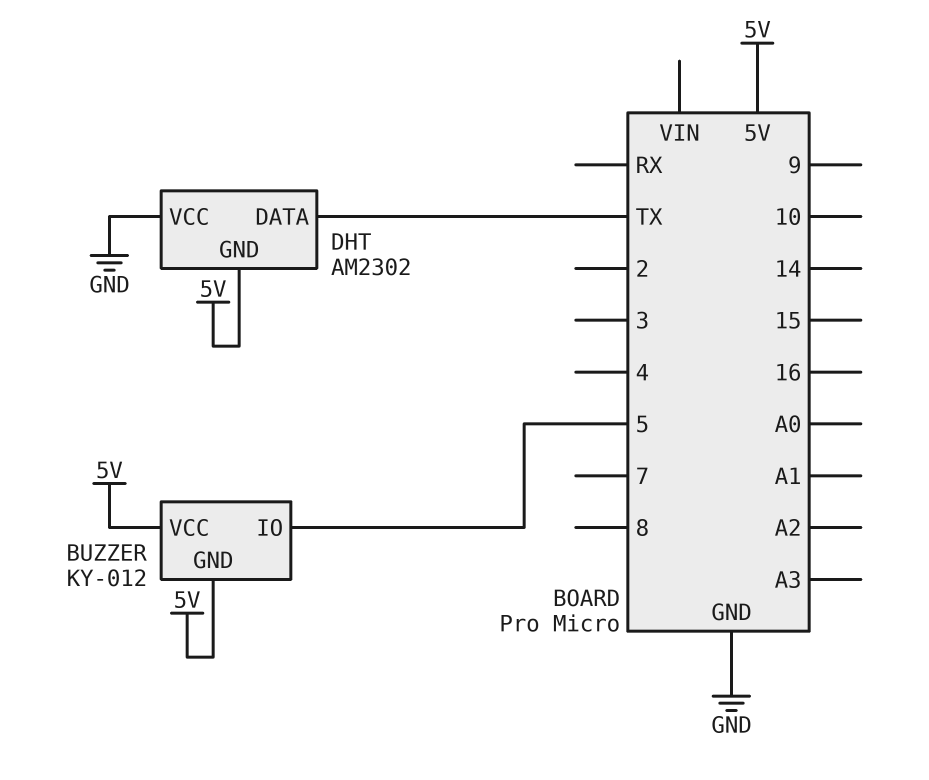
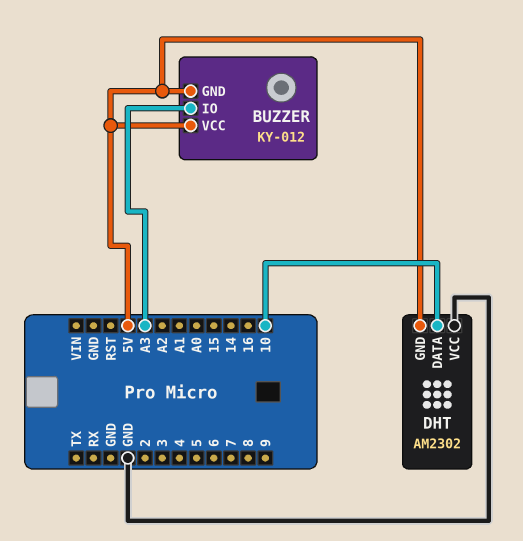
BUZZER pin IO: 5 -> A3
DHT pin DATA: TX -> 10

